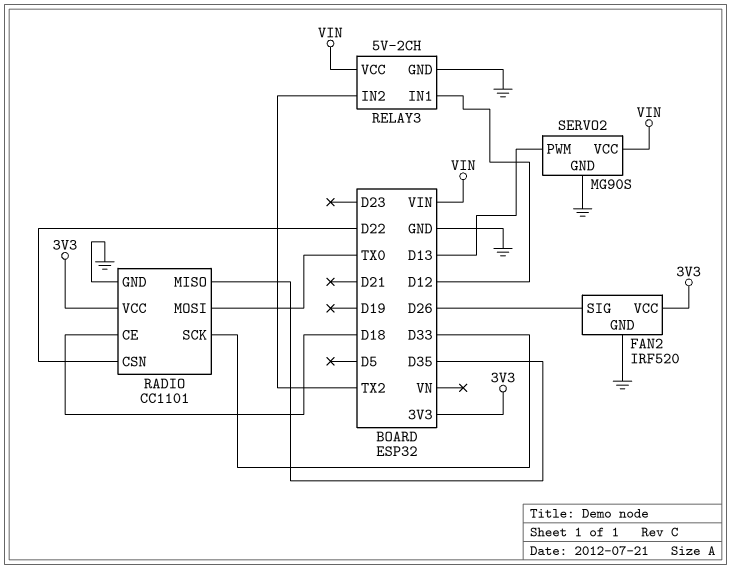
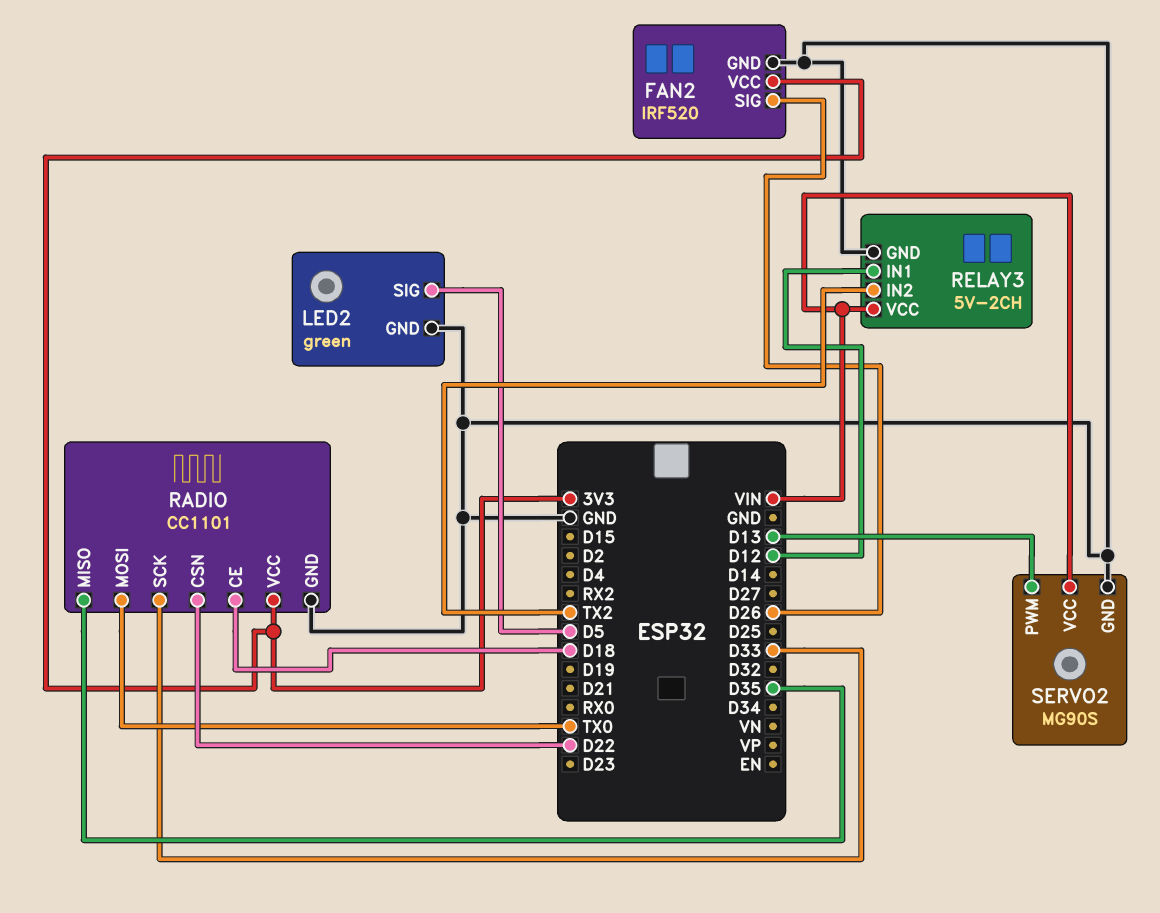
LED2: none -> green
LED2 pin GND: none -> GND
LED2 pin SIG: none -> D5

